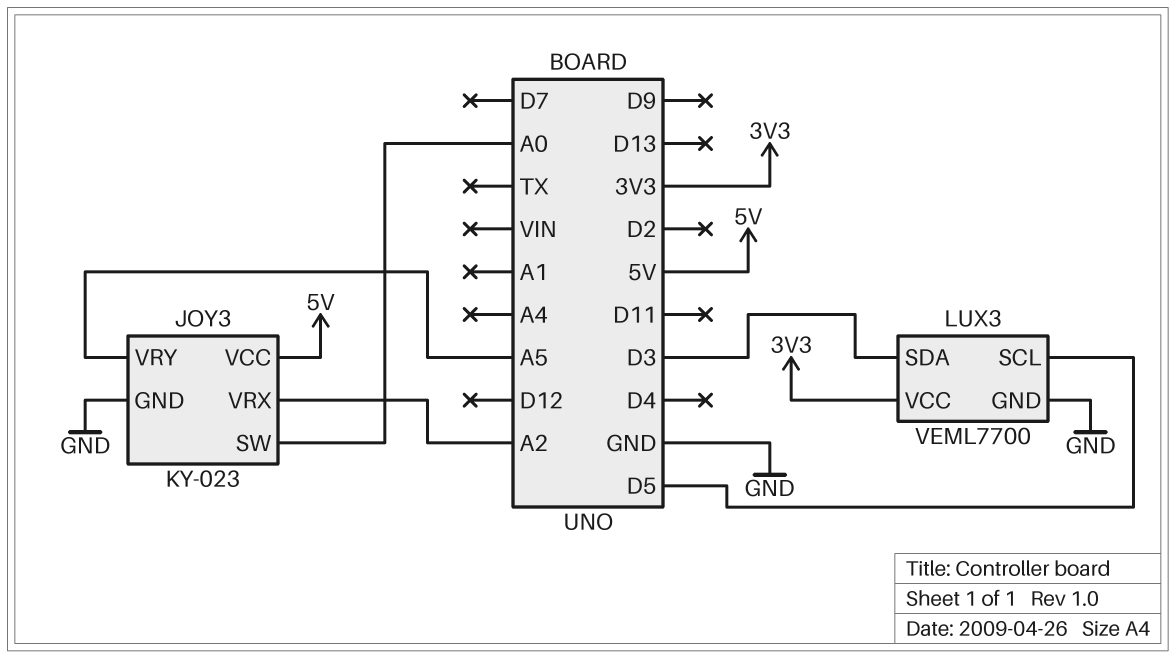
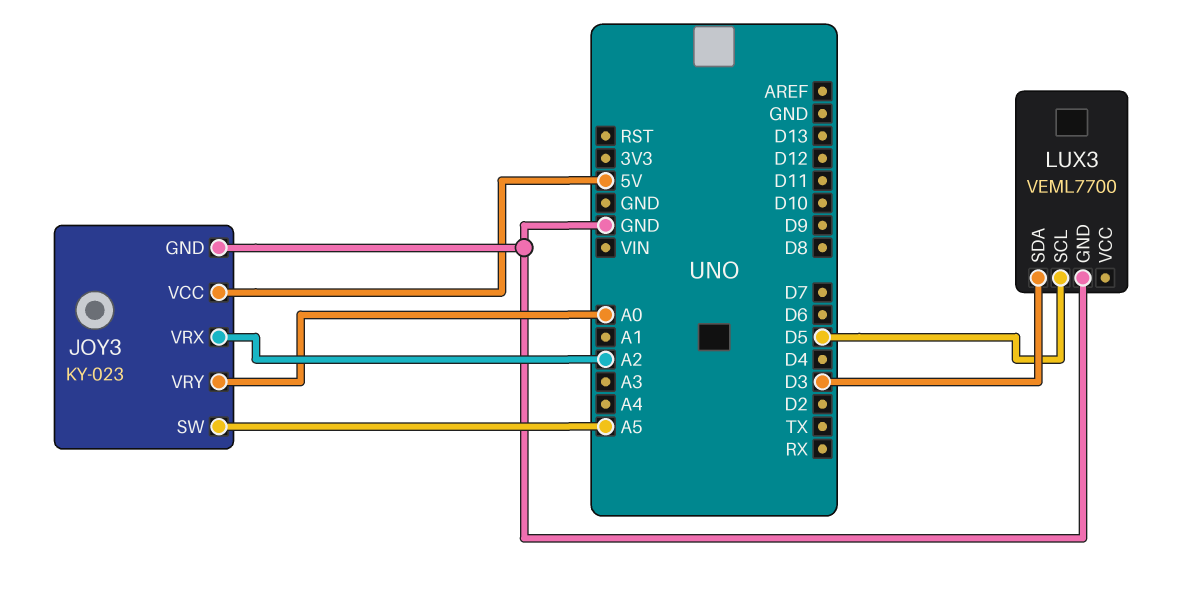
JOY3 pin SW: A0 -> A5
JOY3 pin VRY: A5 -> A0
LUX3 pin VCC: 3V3 -> none

